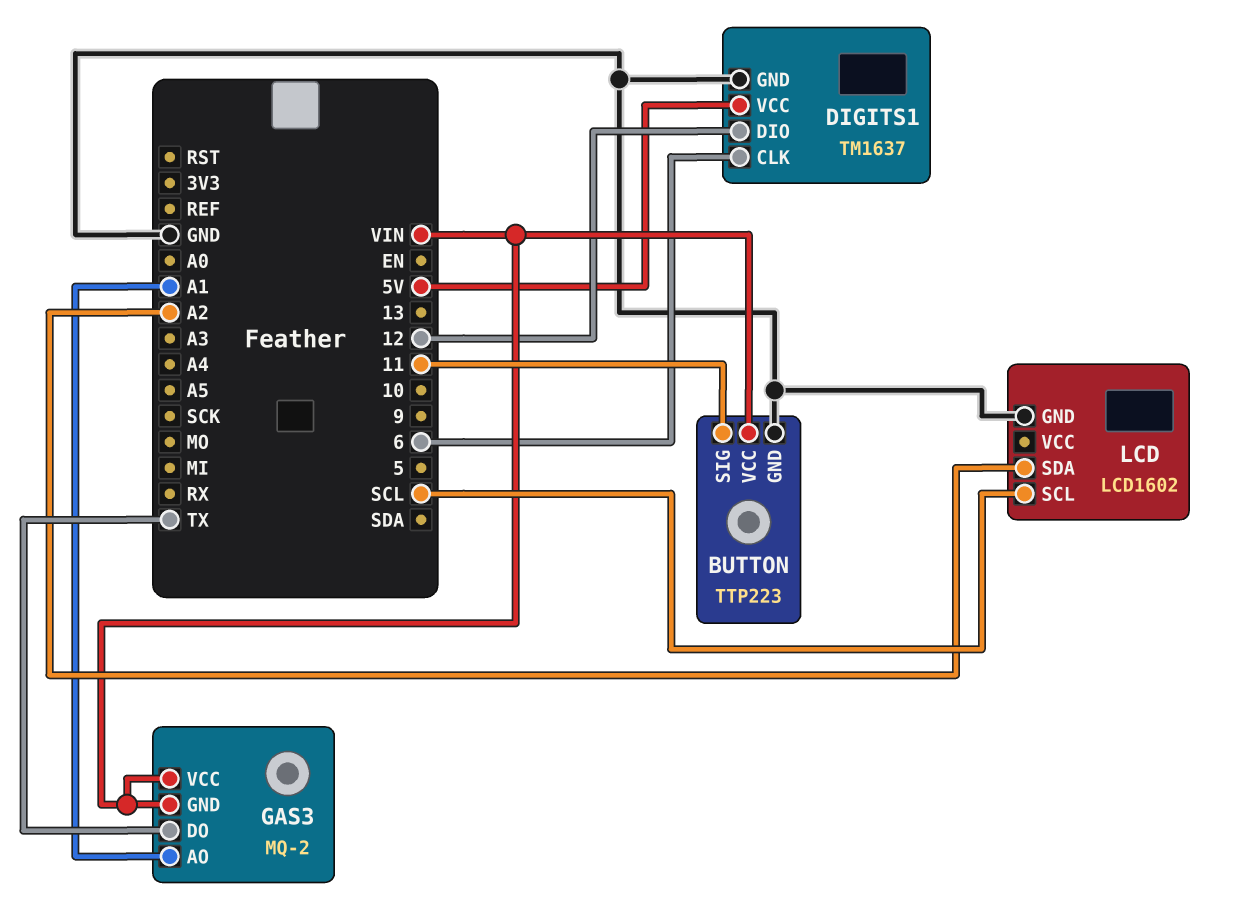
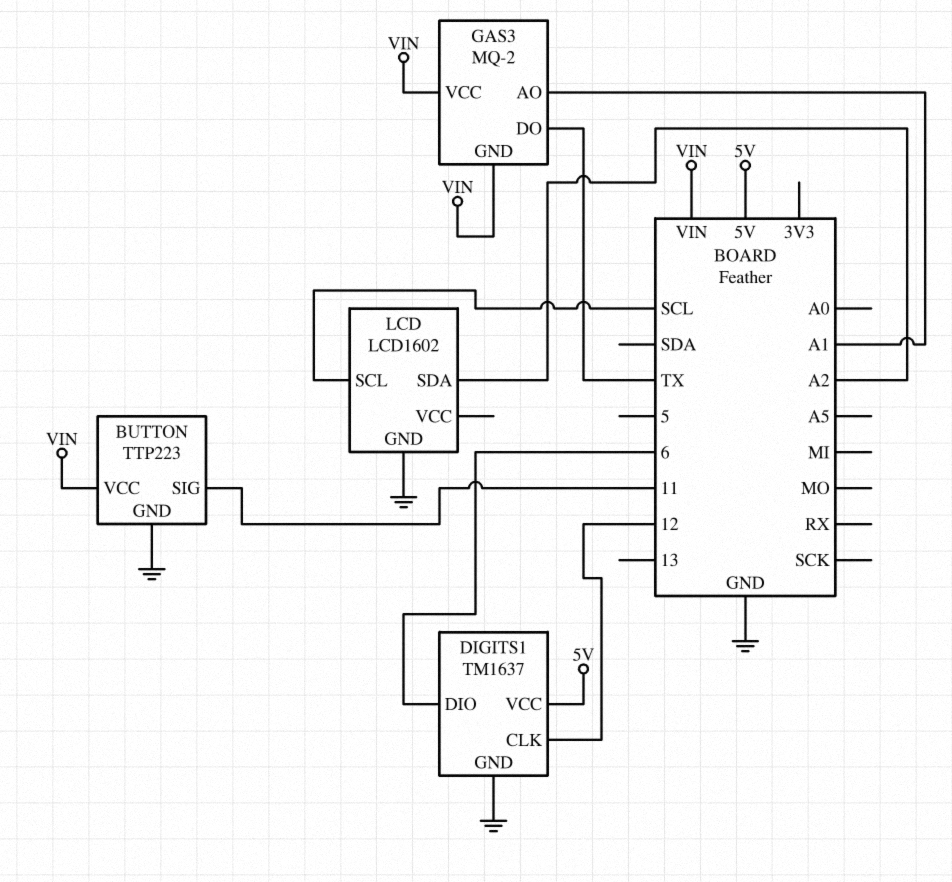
DIGITS1 pin CLK: 6 -> 12
DIGITS1 pin DIO: 12 -> 6

